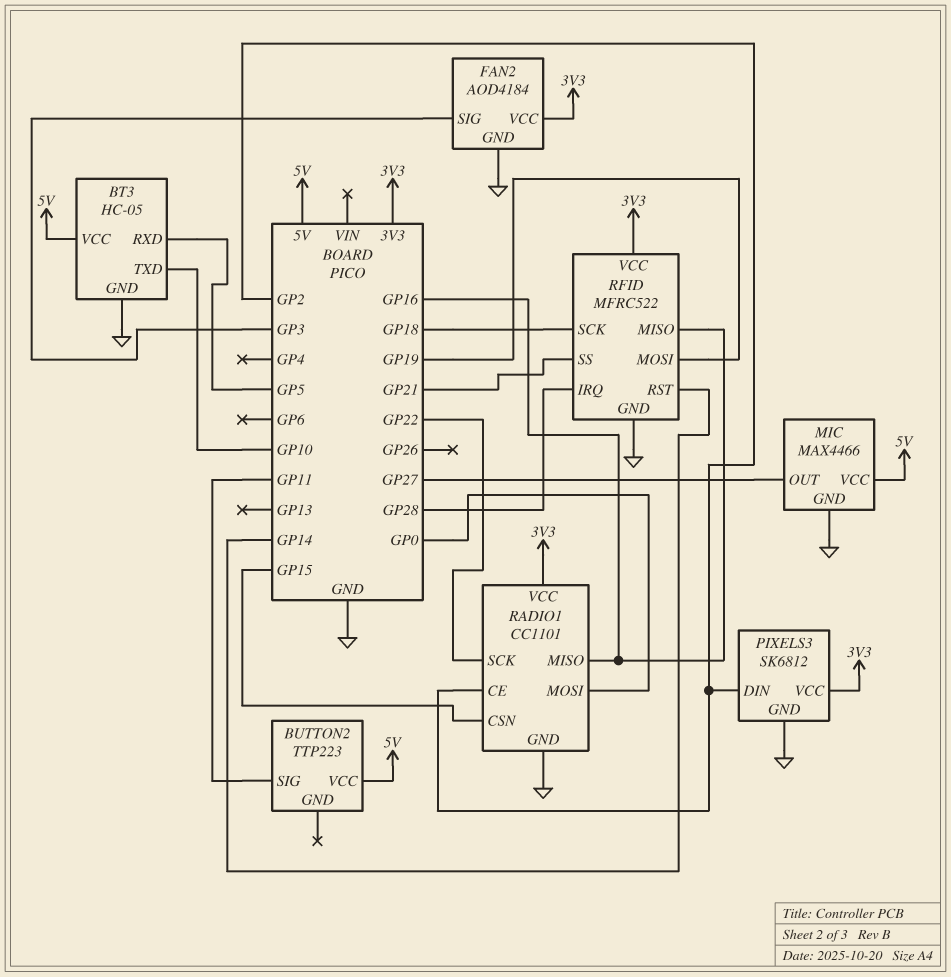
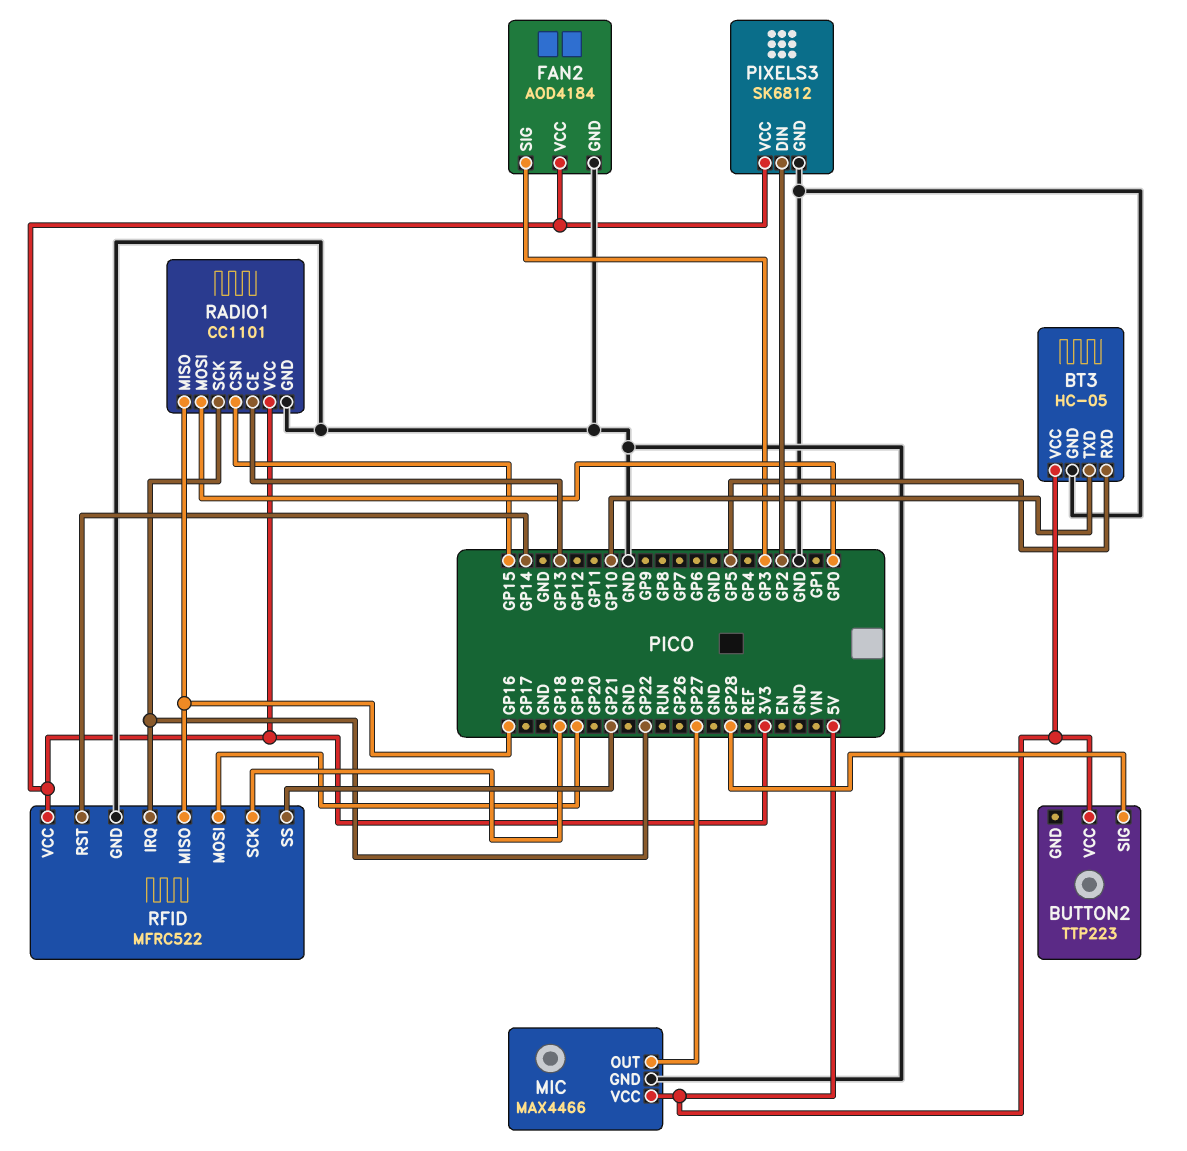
BUTTON2 pin SIG: GP11 -> GP28
RADIO1 pin CE: GP2 -> GP13
RFID pin IRQ: GP28 -> GP22

